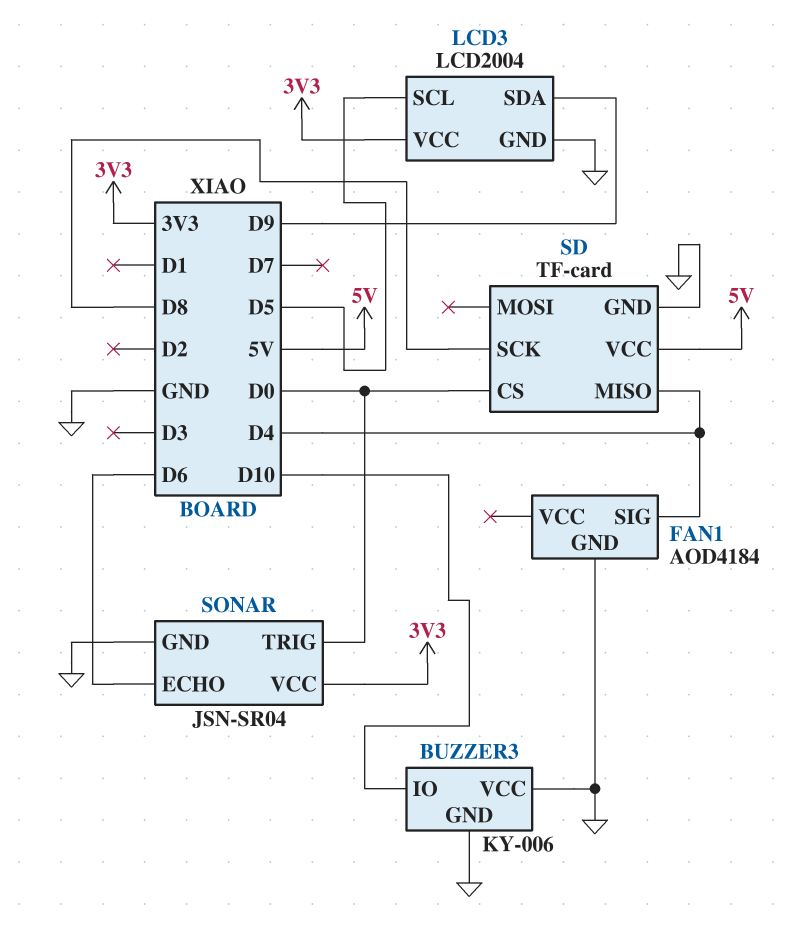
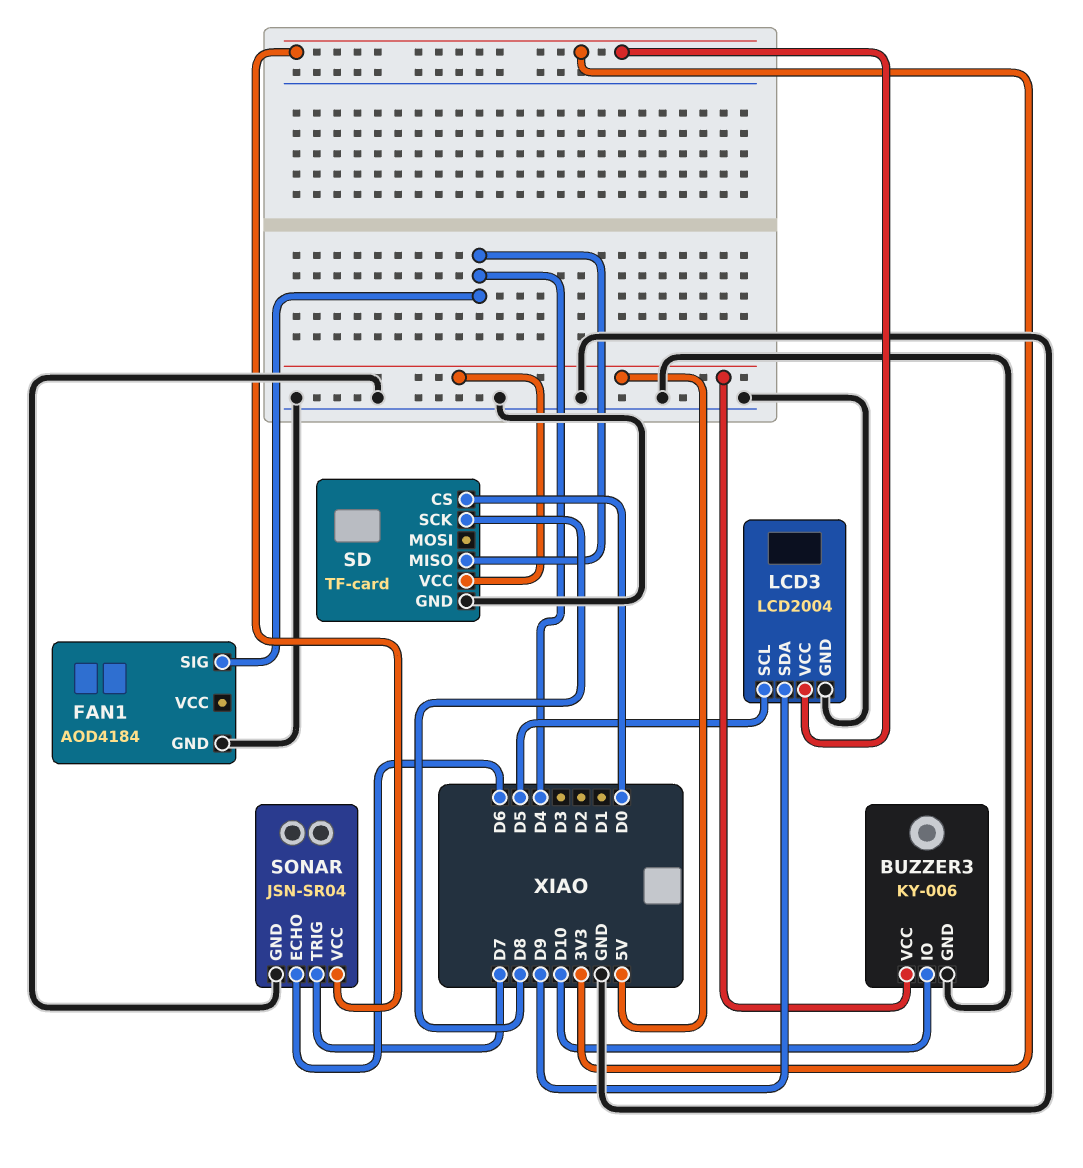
BUZZER3 pin VCC: GND -> 5V
SONAR pin TRIG: D0 -> D7

